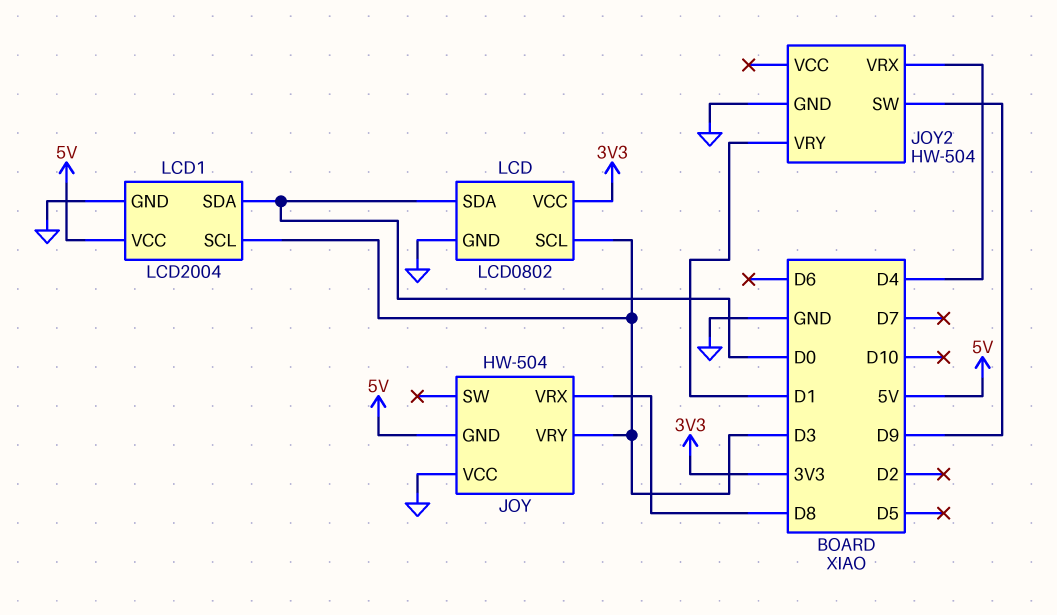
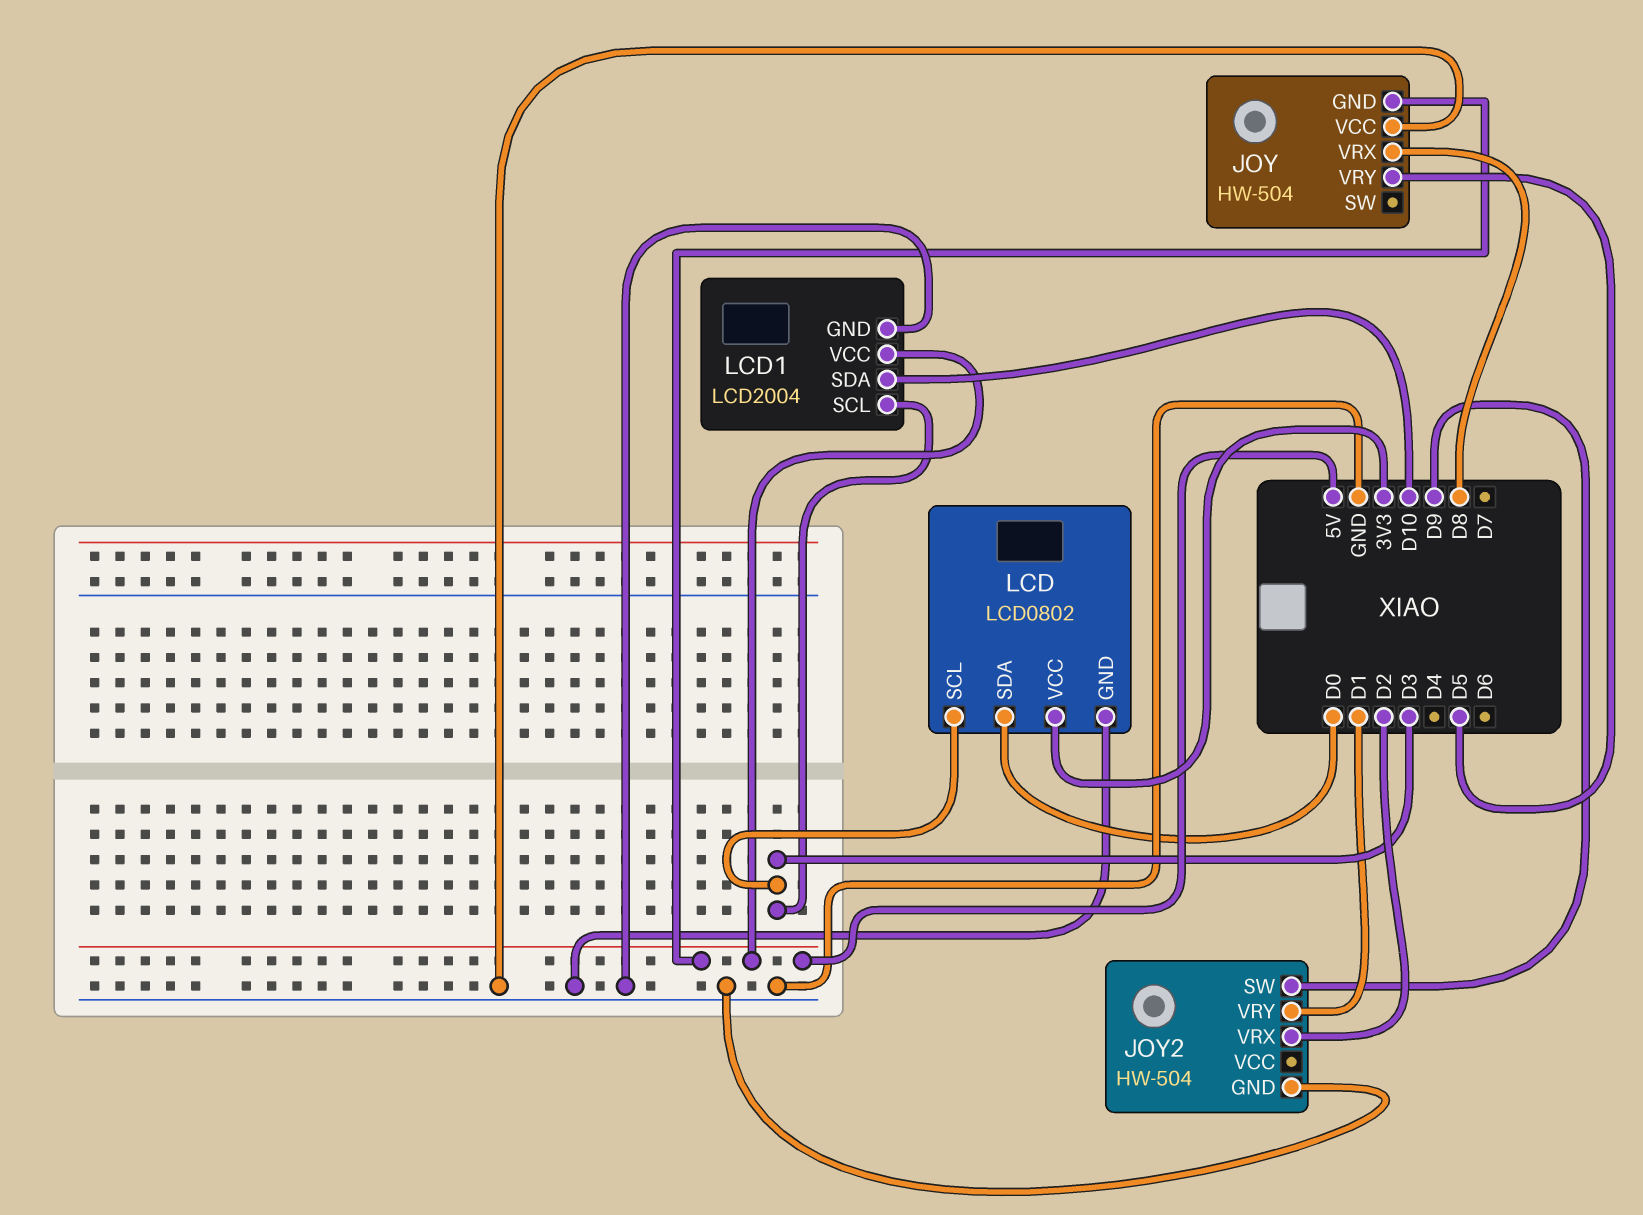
JOY pin VRY: D3 -> D5
JOY2 pin VRX: D4 -> D2
LCD1 pin SDA: D0 -> D10

